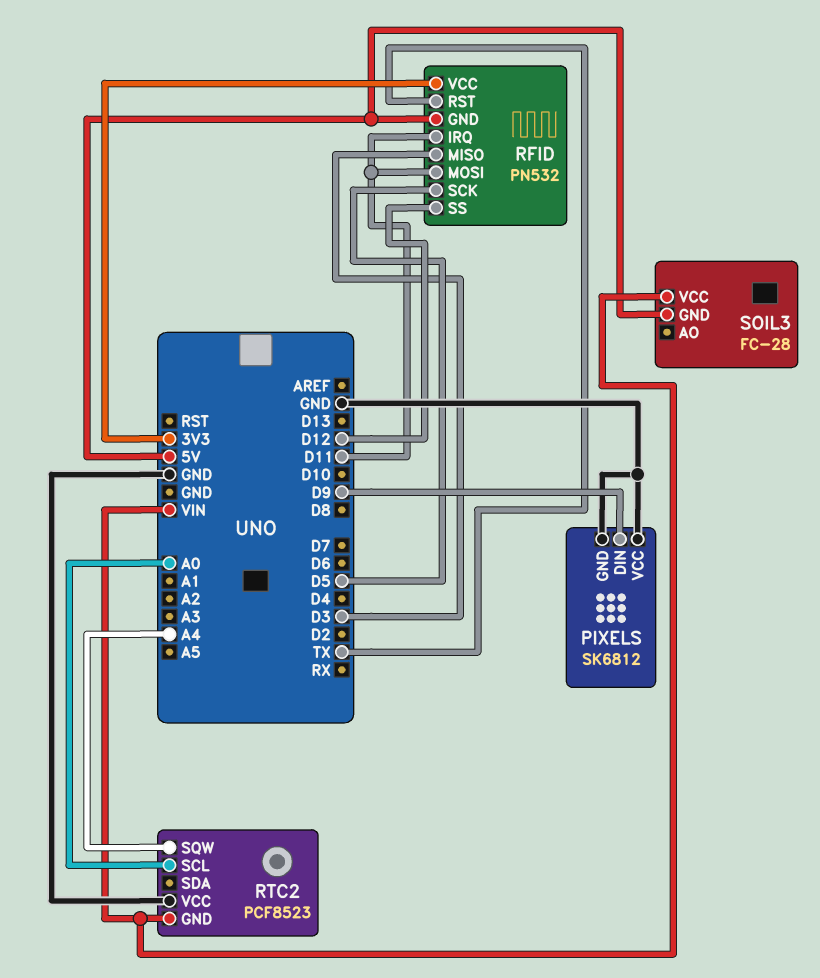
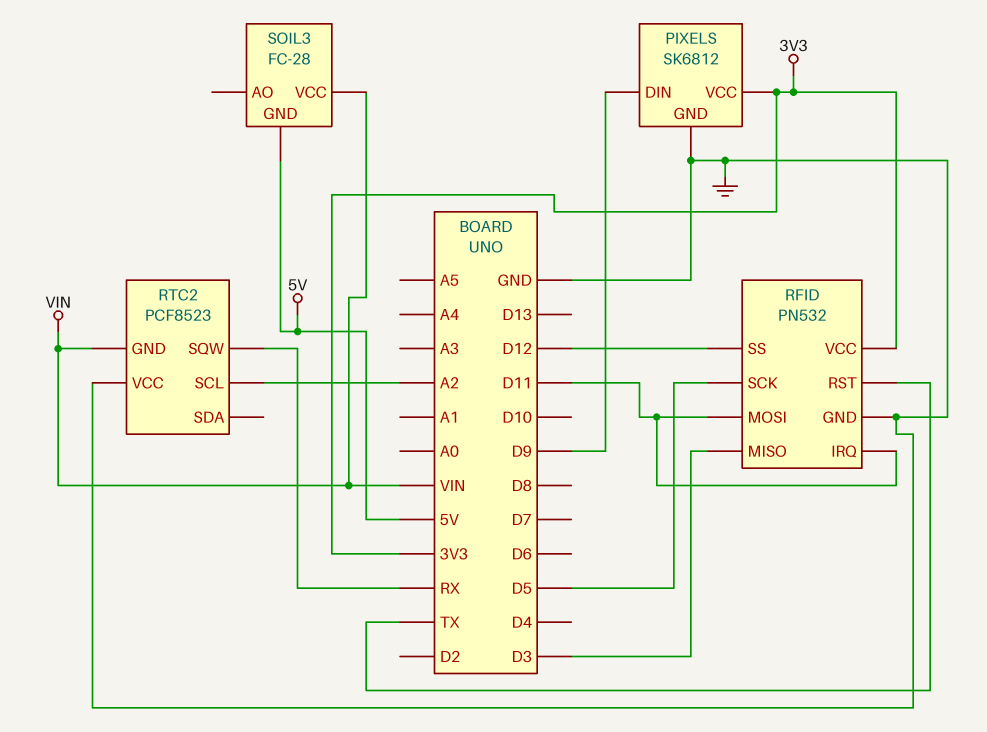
PIXELS pin VCC: GND -> 3V3
RFID pin GND: 5V -> GND
RTC2 pin SCL: A0 -> A2
RTC2 pin SQW: A4 -> RX

